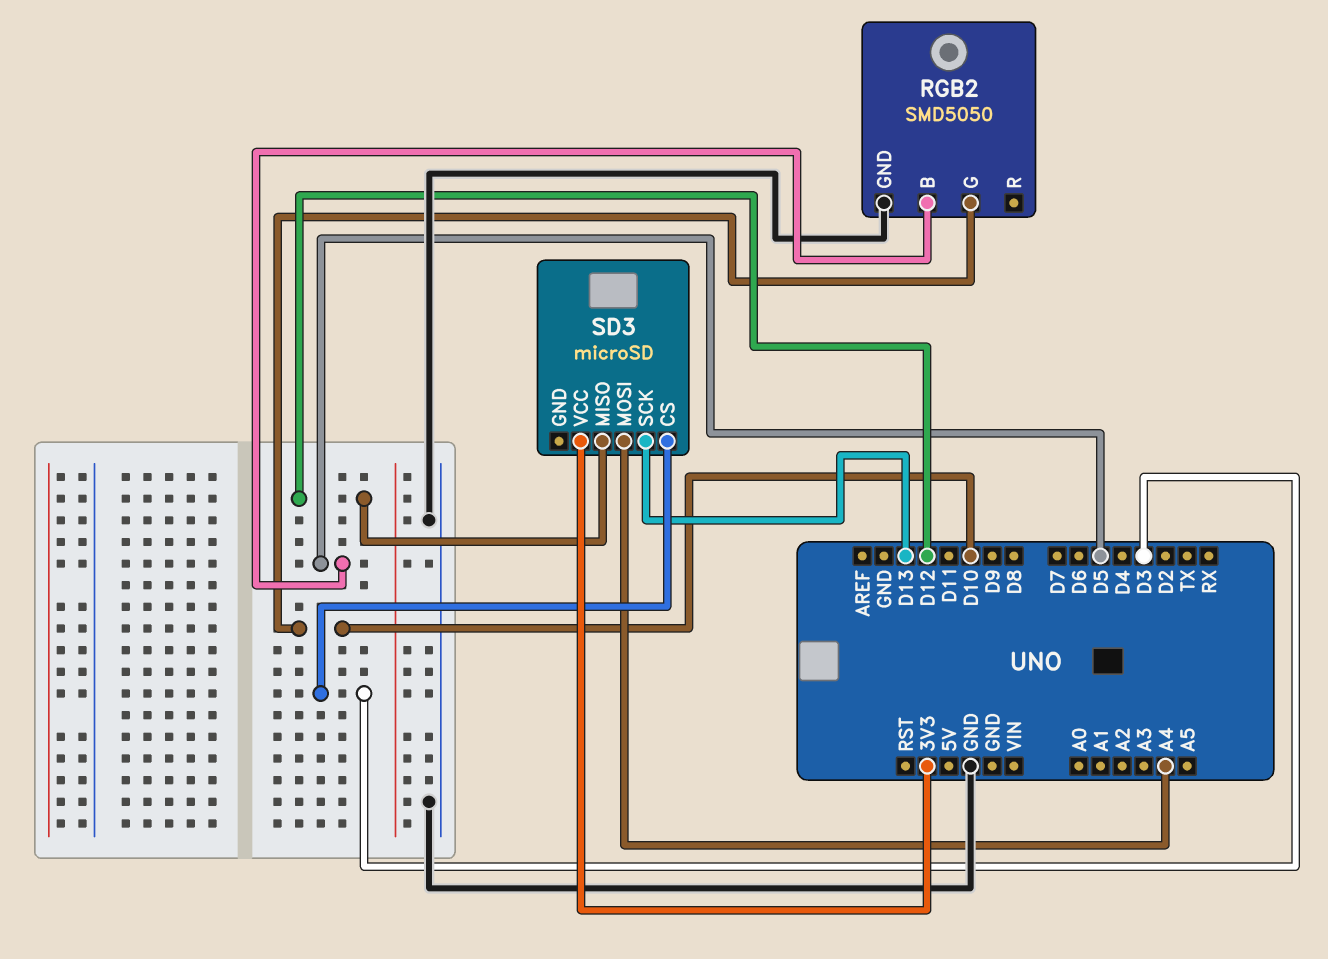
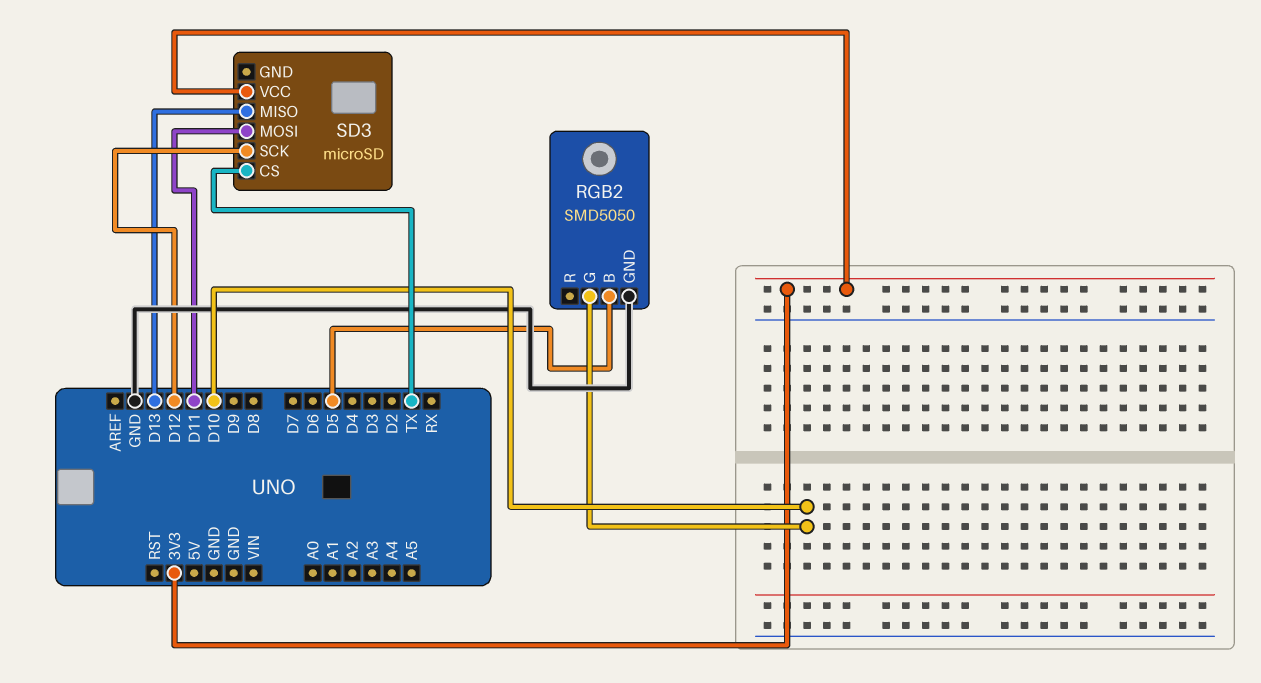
SD3 pin CS: D3 -> TX
SD3 pin MISO: D12 -> D13
SD3 pin MOSI: A4 -> D11
SD3 pin SCK: D13 -> D12

